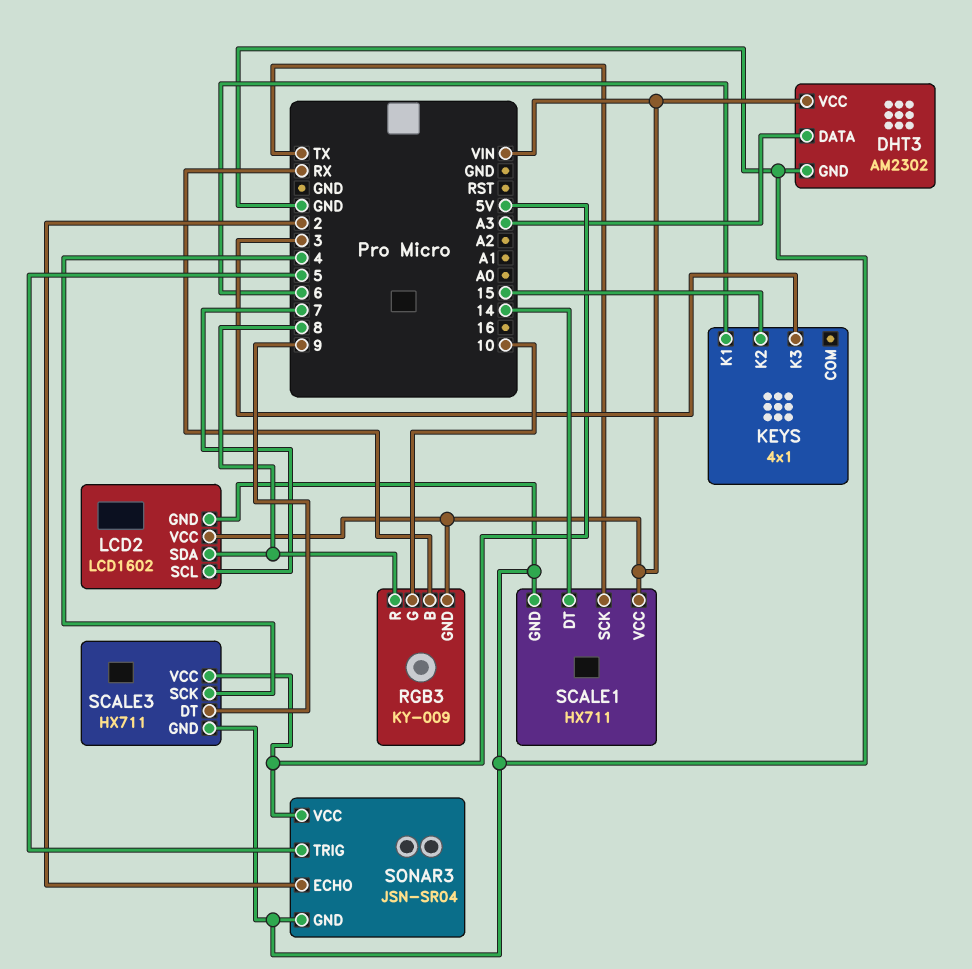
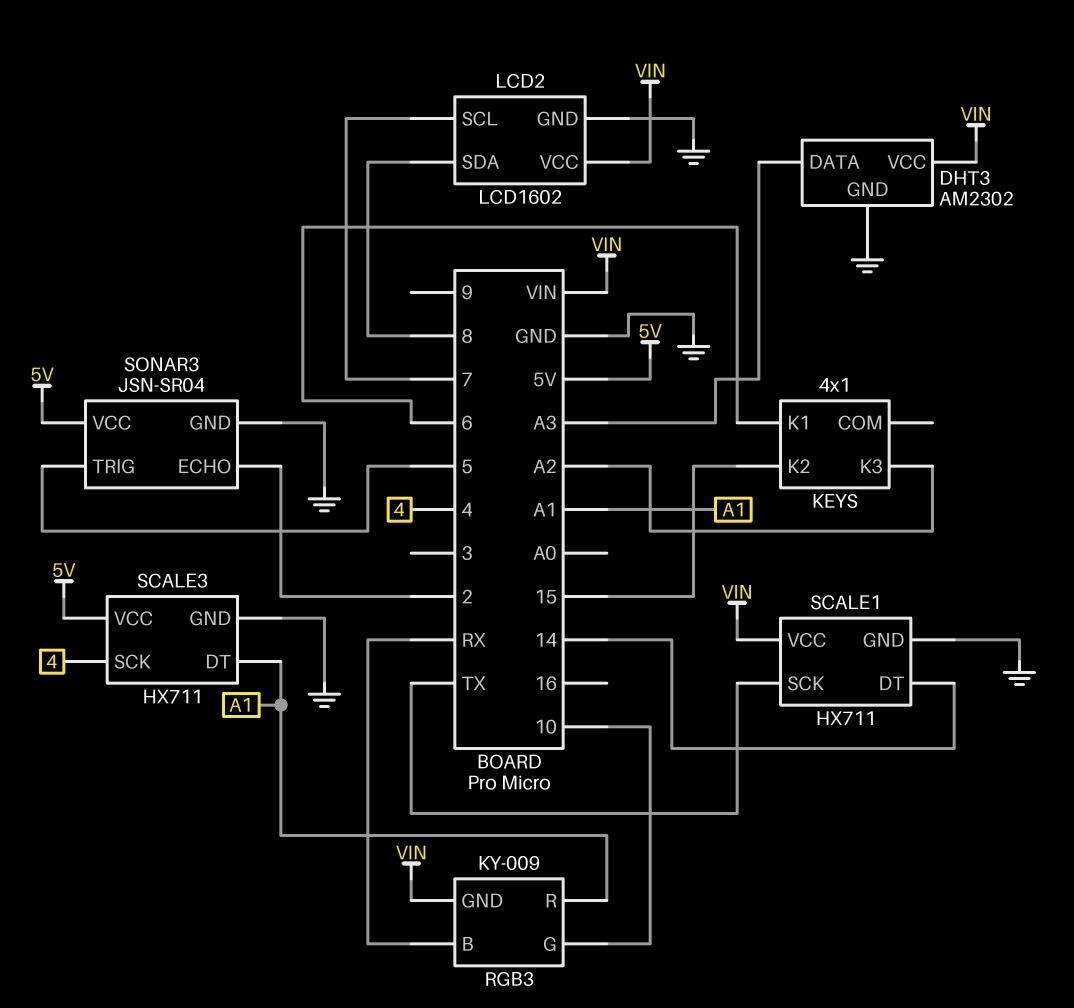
KEYS pin K3: 3 -> A2
RGB3 pin R: 8 -> A1
SCALE3 pin DT: 9 -> A1

